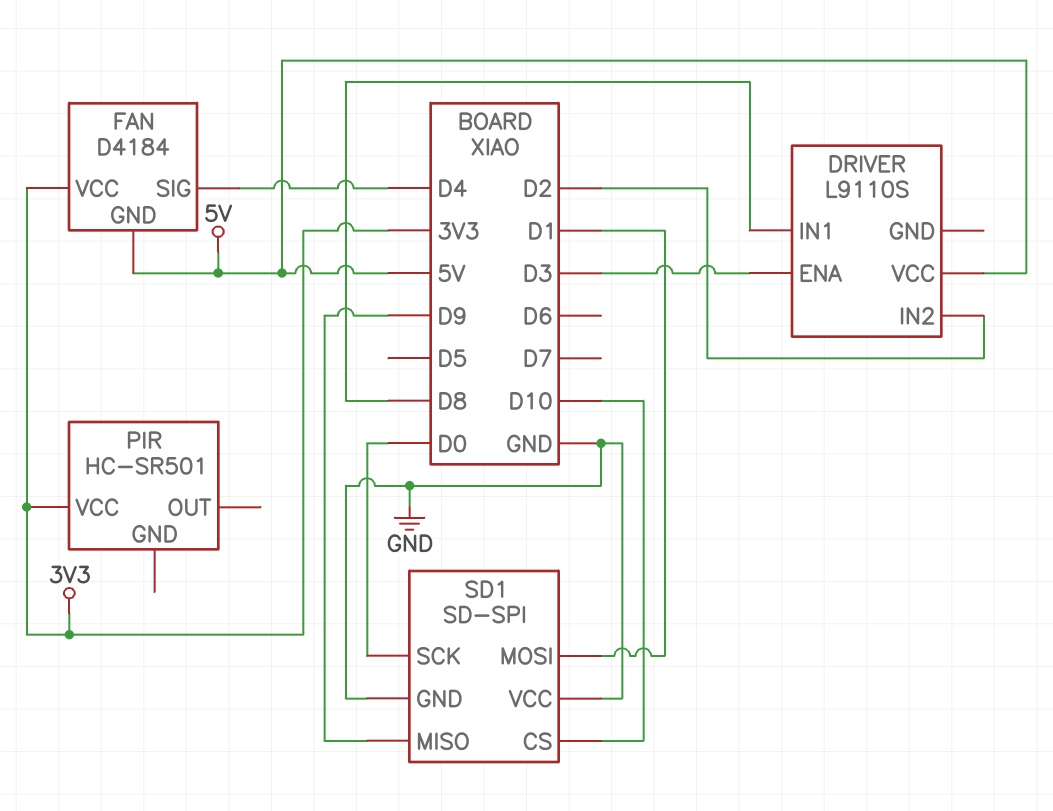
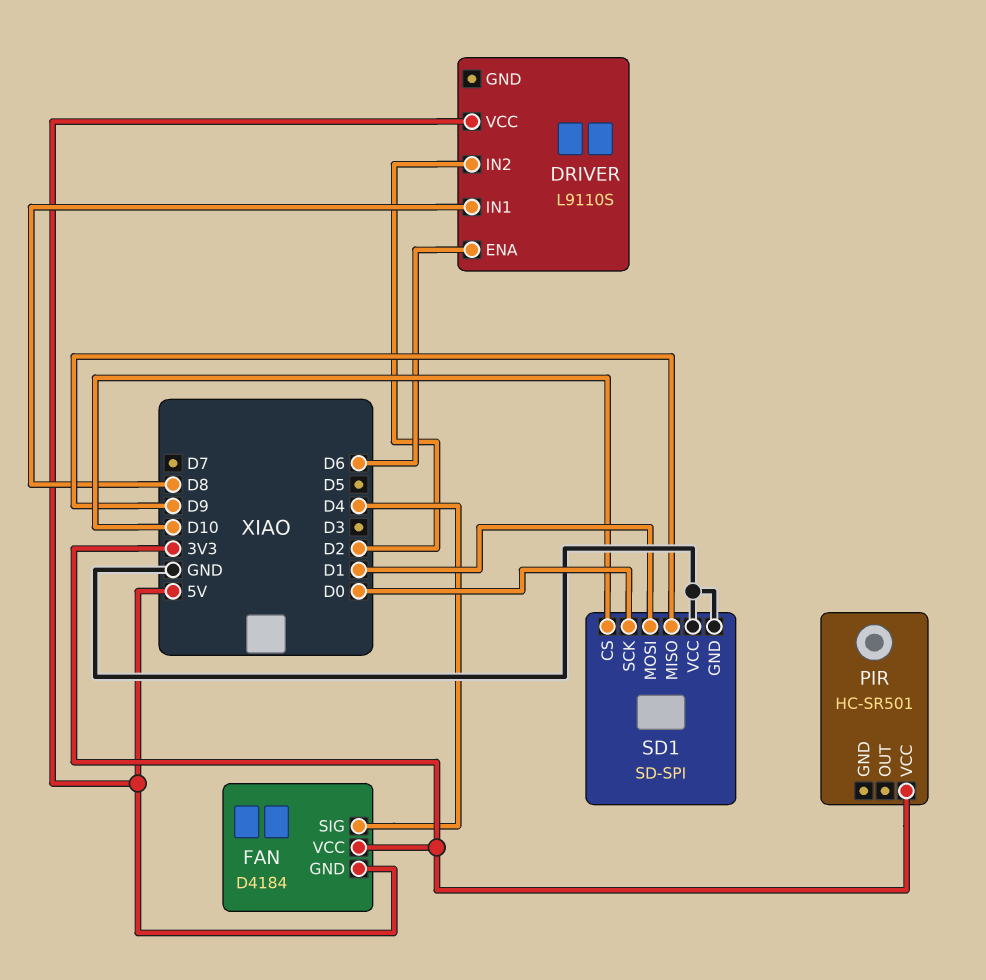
DRIVER pin ENA: D3 -> D6

